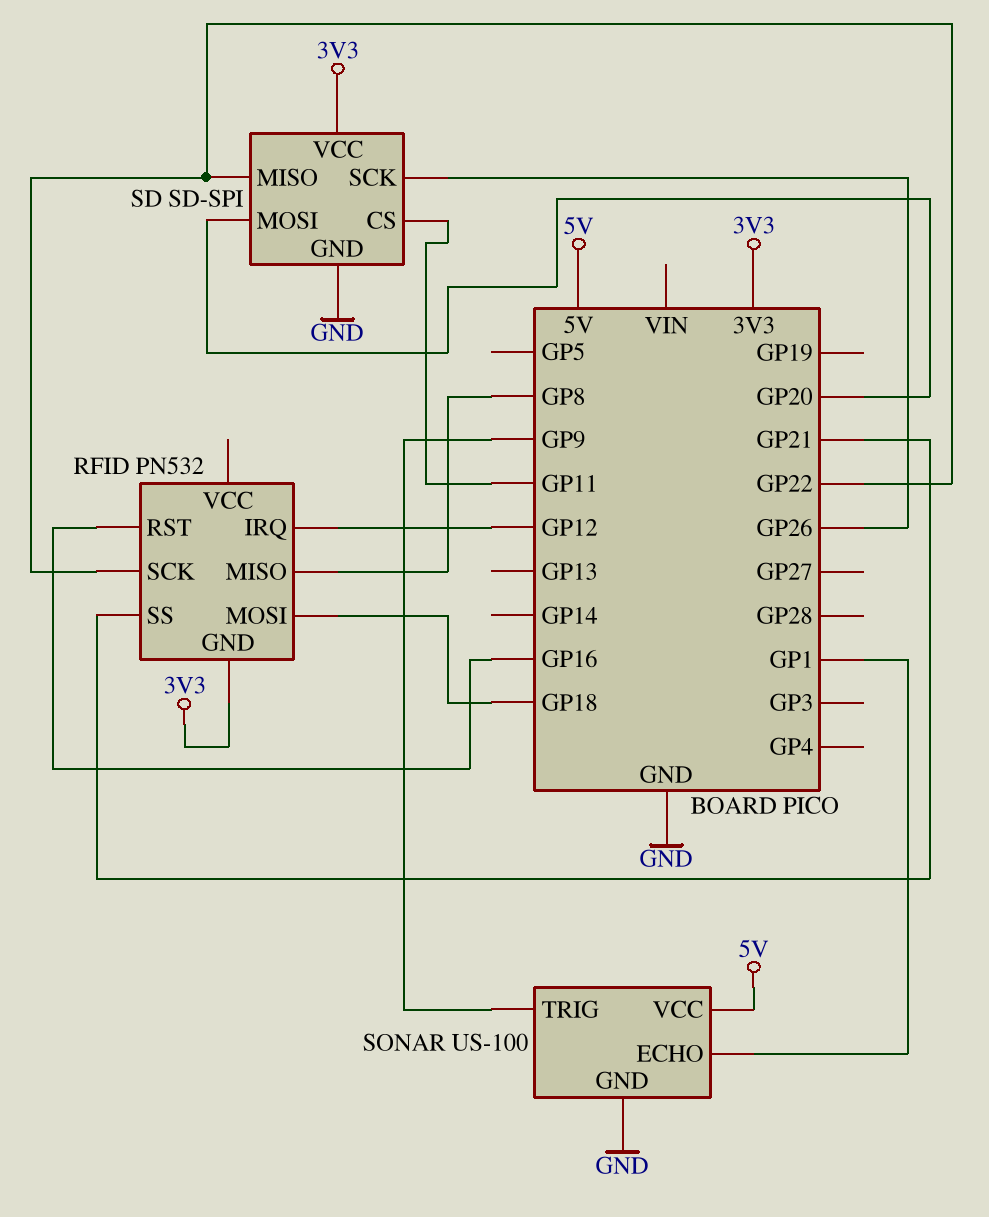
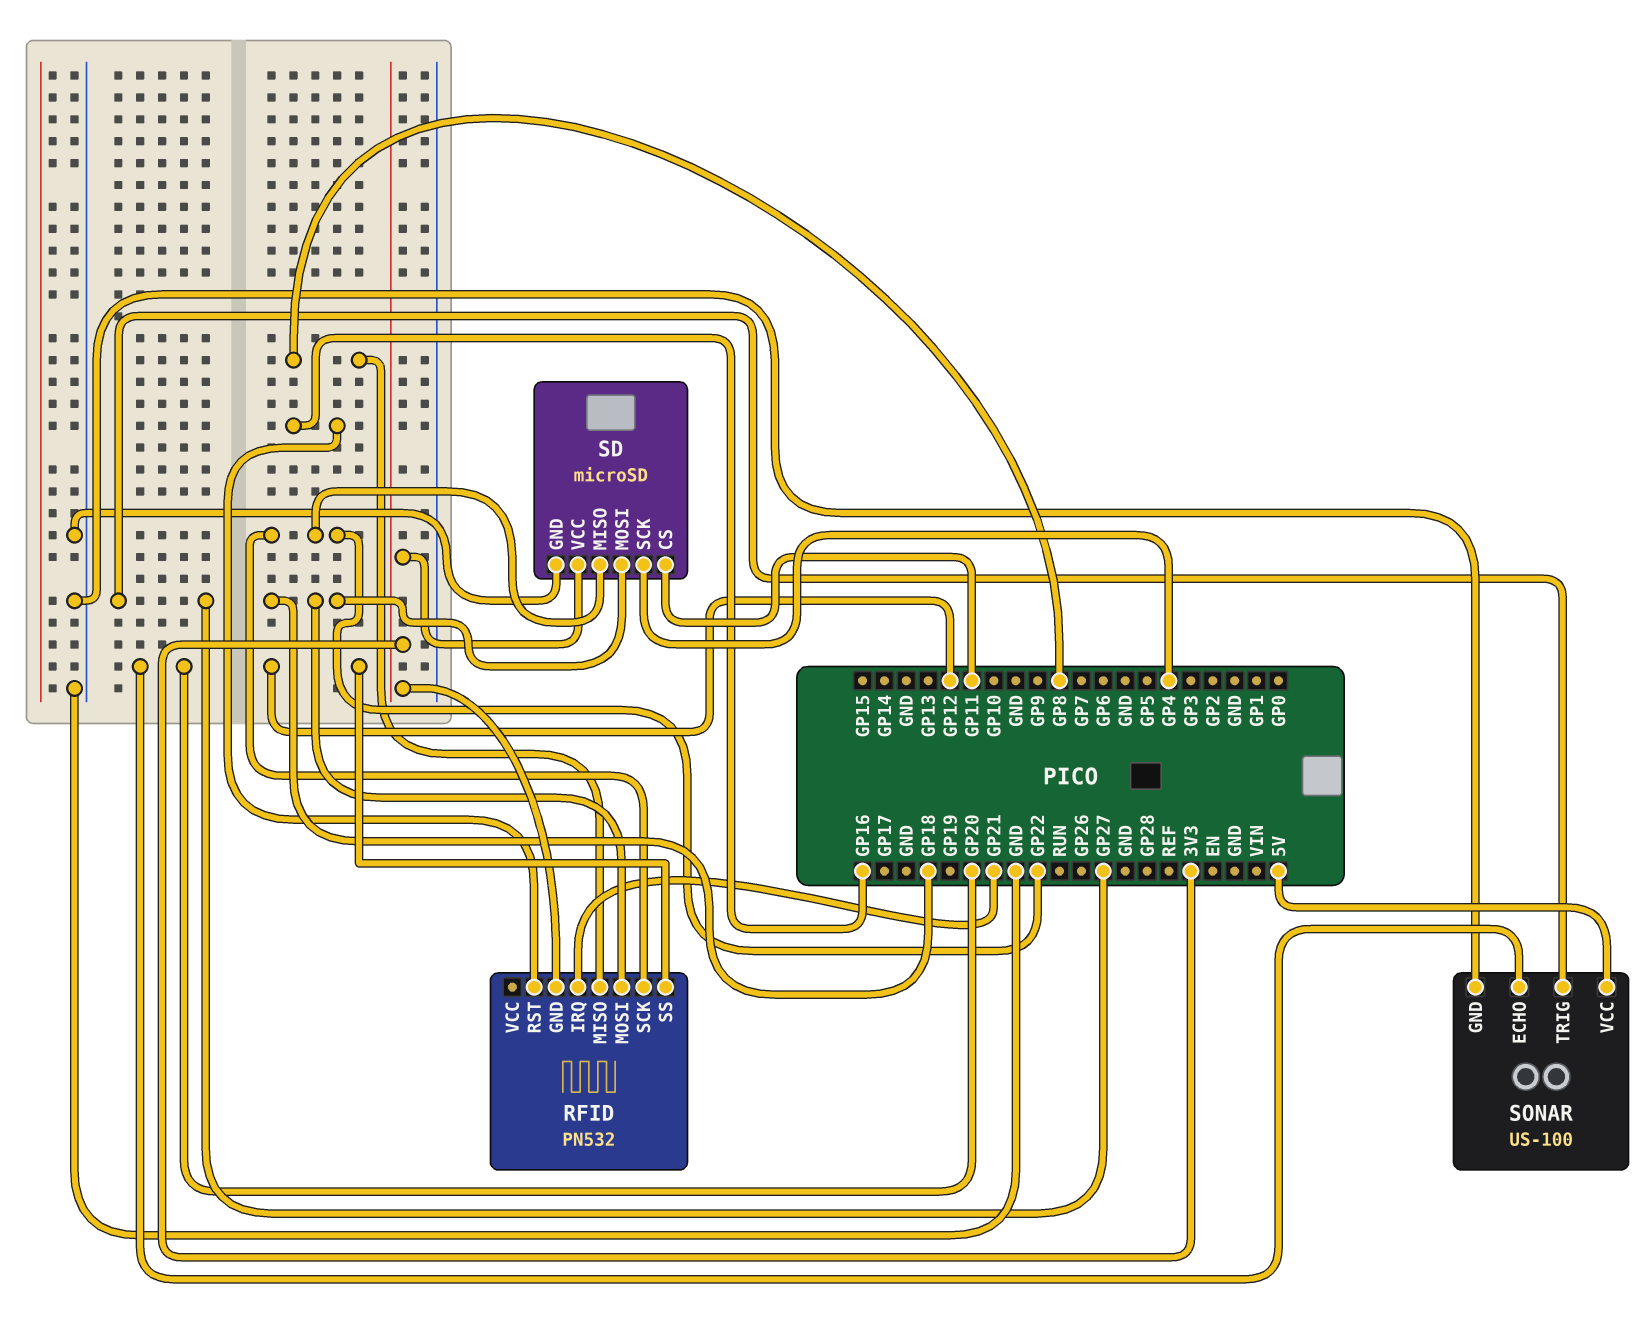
RFID pin IRQ: GP12 -> GP21
RFID pin SS: GP21 -> GP12
SD: SD-SPI -> microSD
SD pin MOSI: GP20 -> GP18
SD pin SCK: GP26 -> GP4
SONAR pin ECHO: GP1 -> GP20
SONAR pin TRIG: GP9 -> GP27

